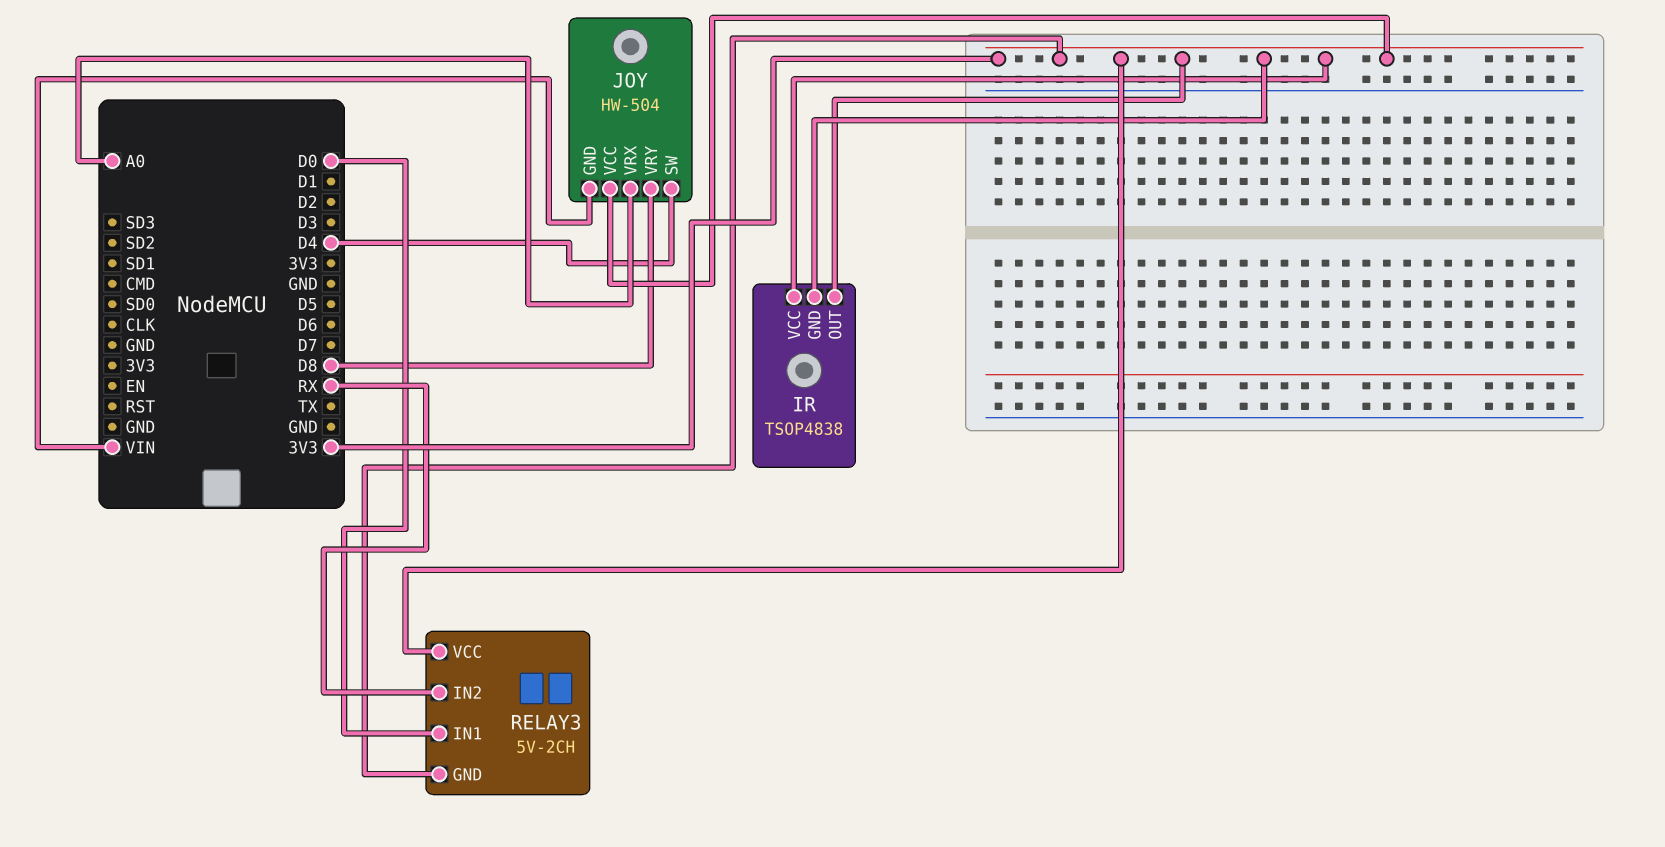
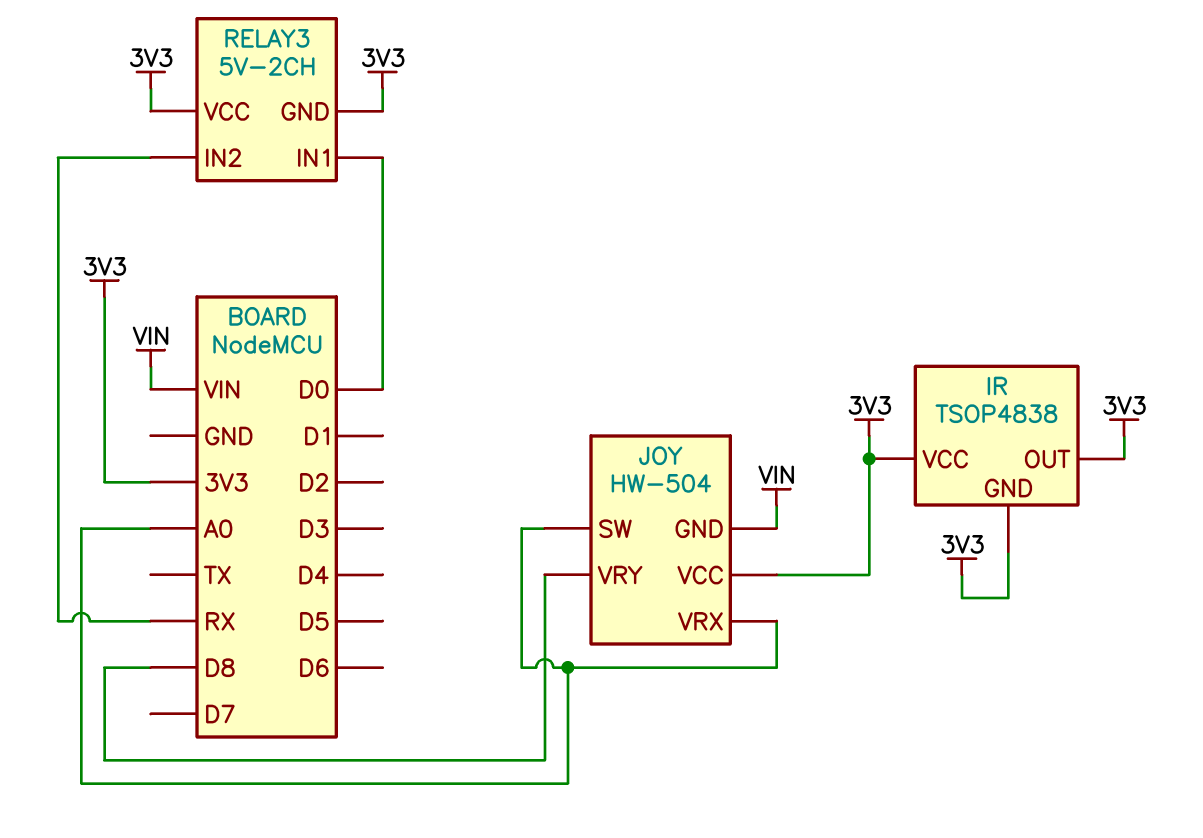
JOY pin SW: D4 -> A0

